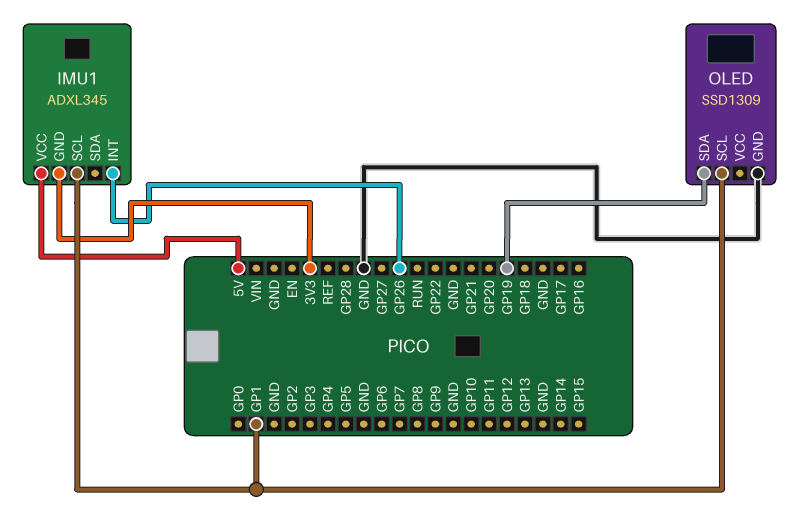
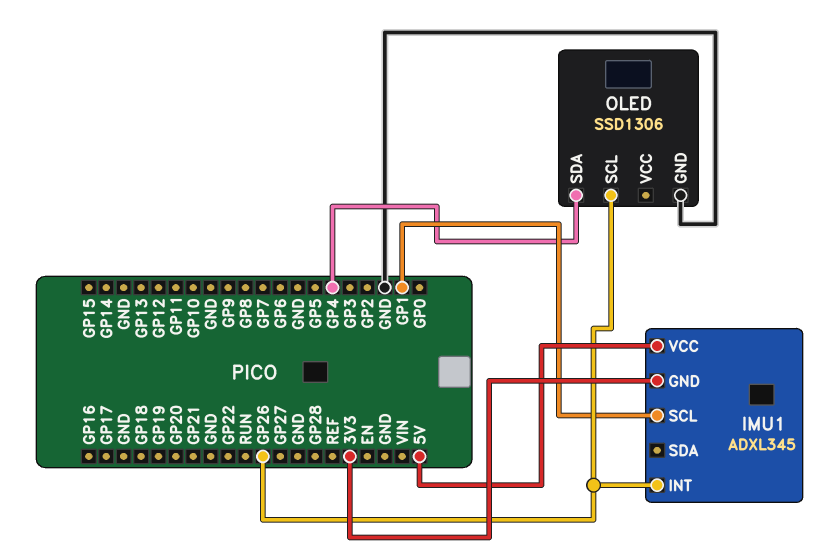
OLED: SSD1309 -> SSD1306
OLED pin SCL: GP1 -> GP26
OLED pin SDA: GP19 -> GP4

